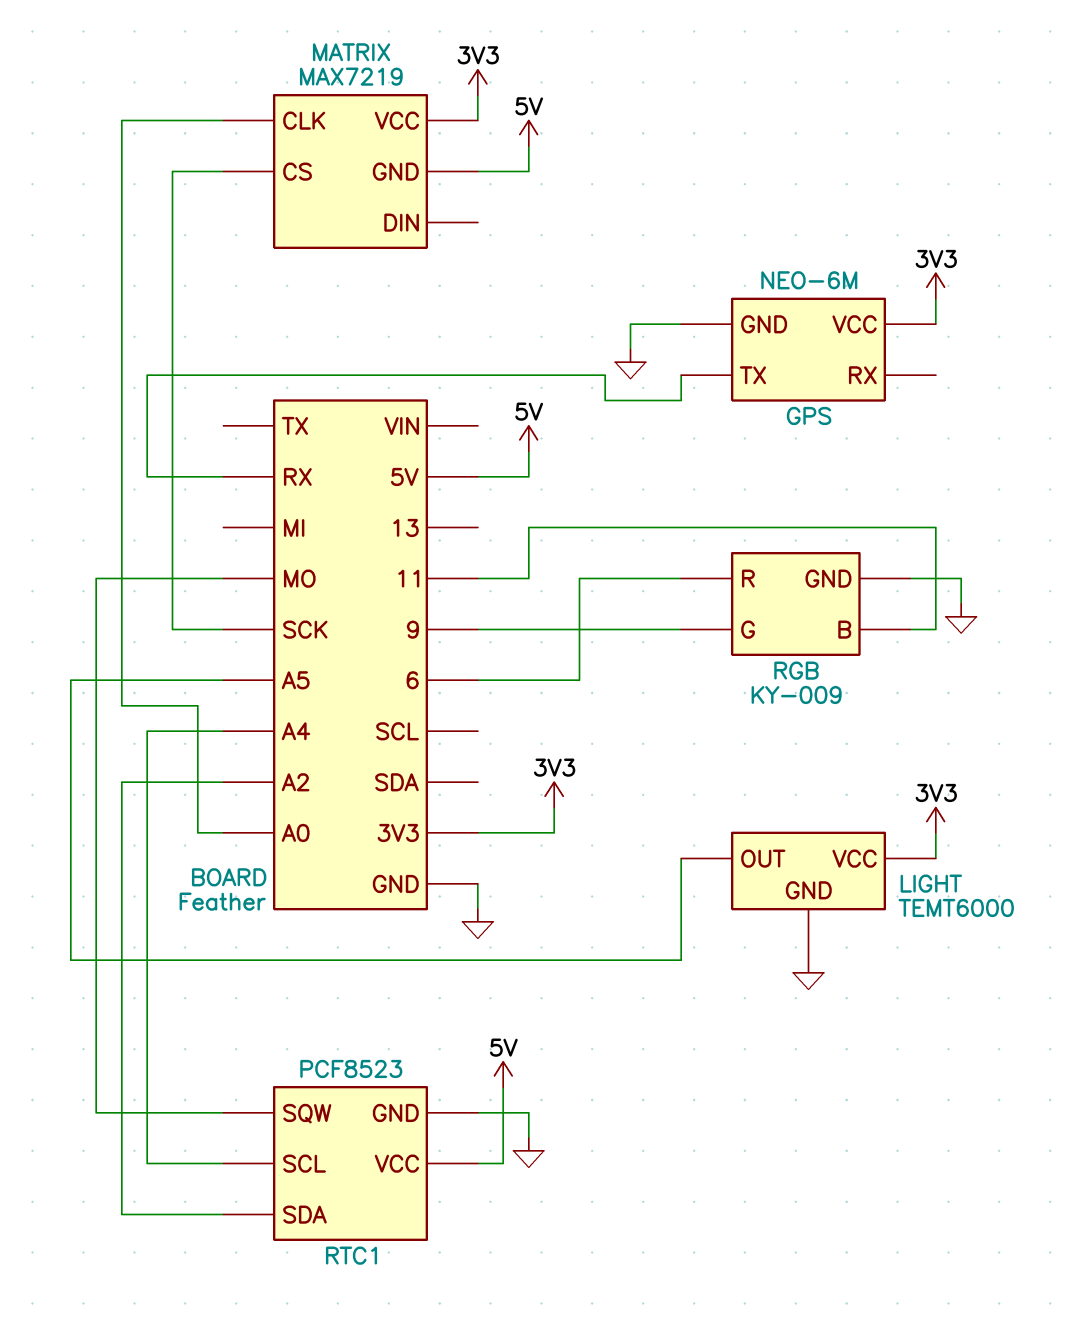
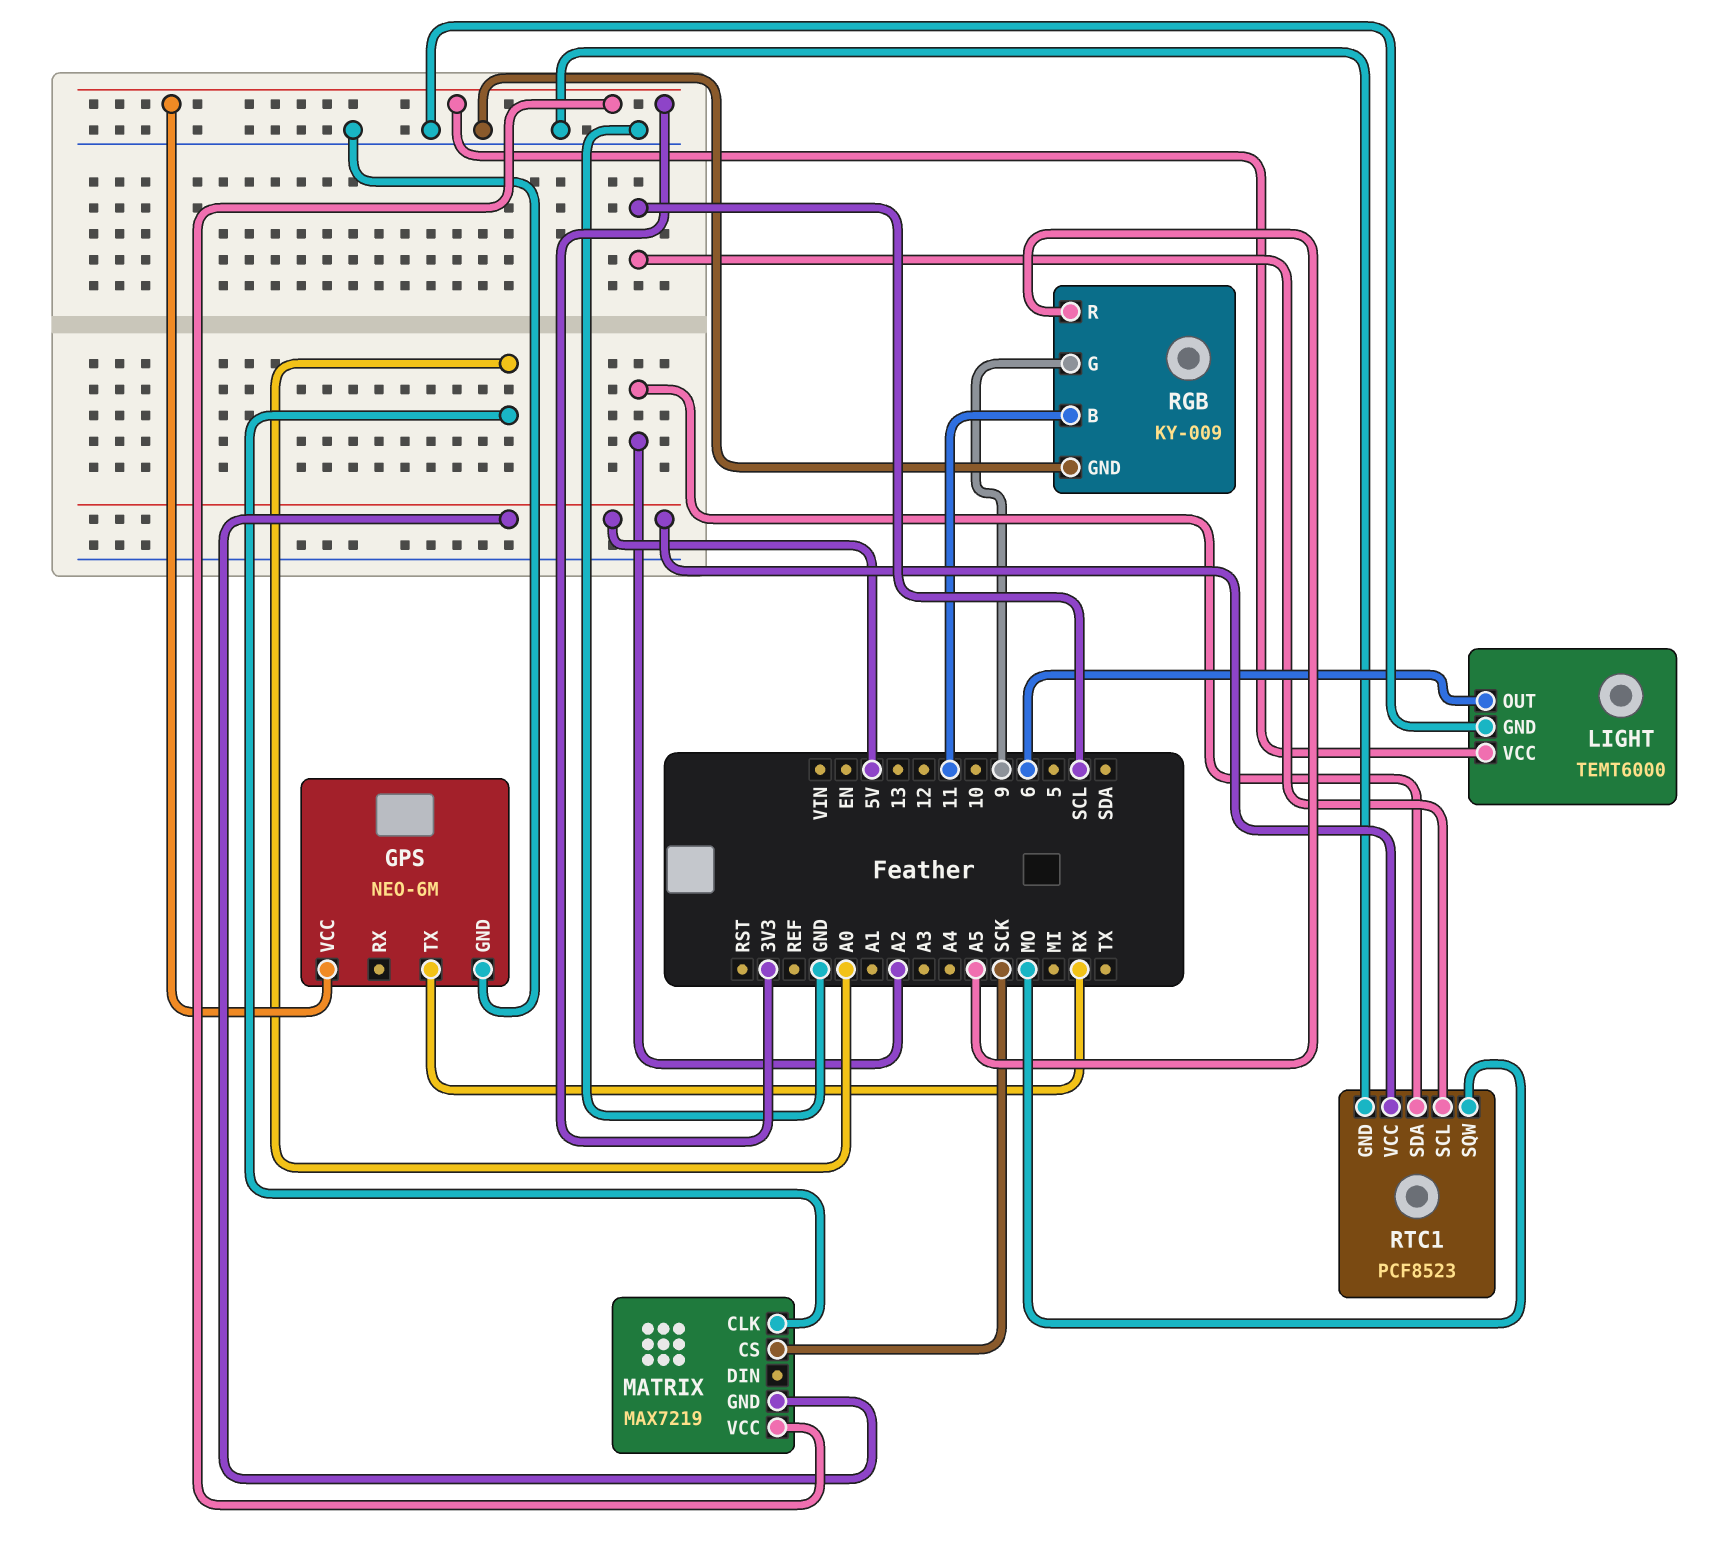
LIGHT pin OUT: A5 -> 6
RGB pin R: 6 -> A5
RTC1 pin SCL: A4 -> SCL

